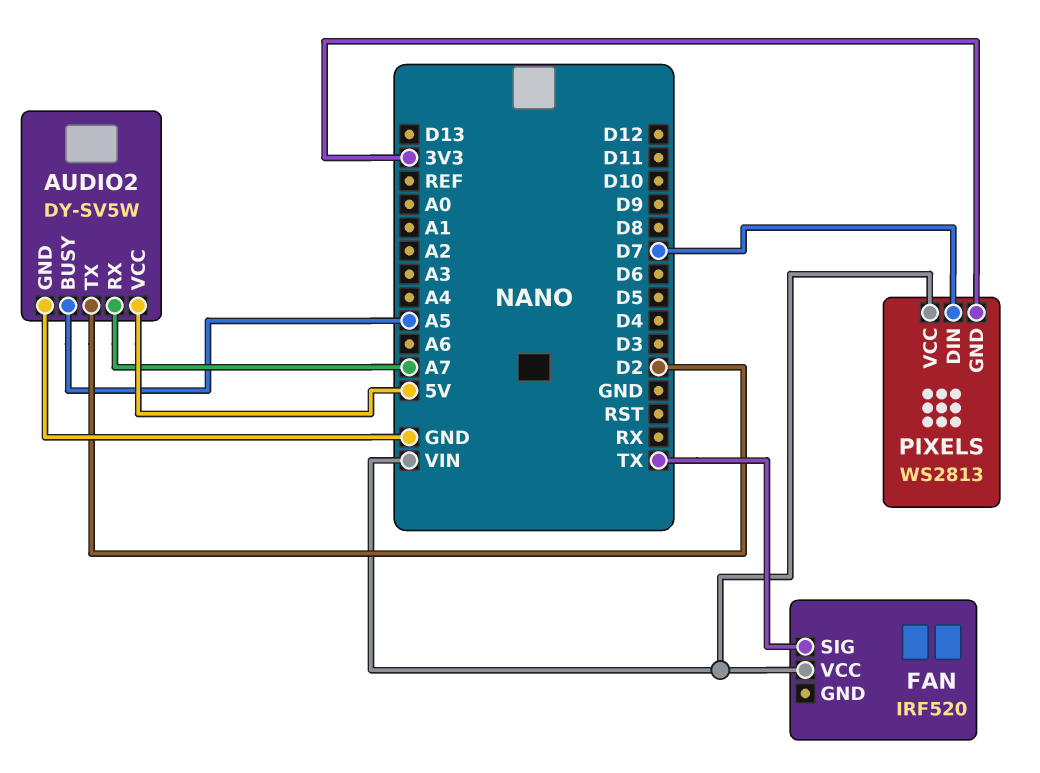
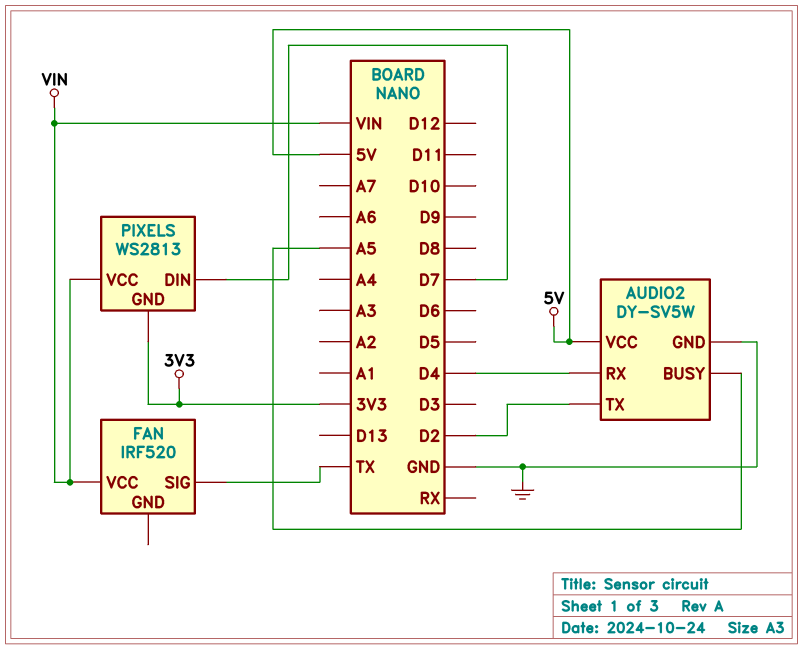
AUDIO2 pin RX: A7 -> D4

